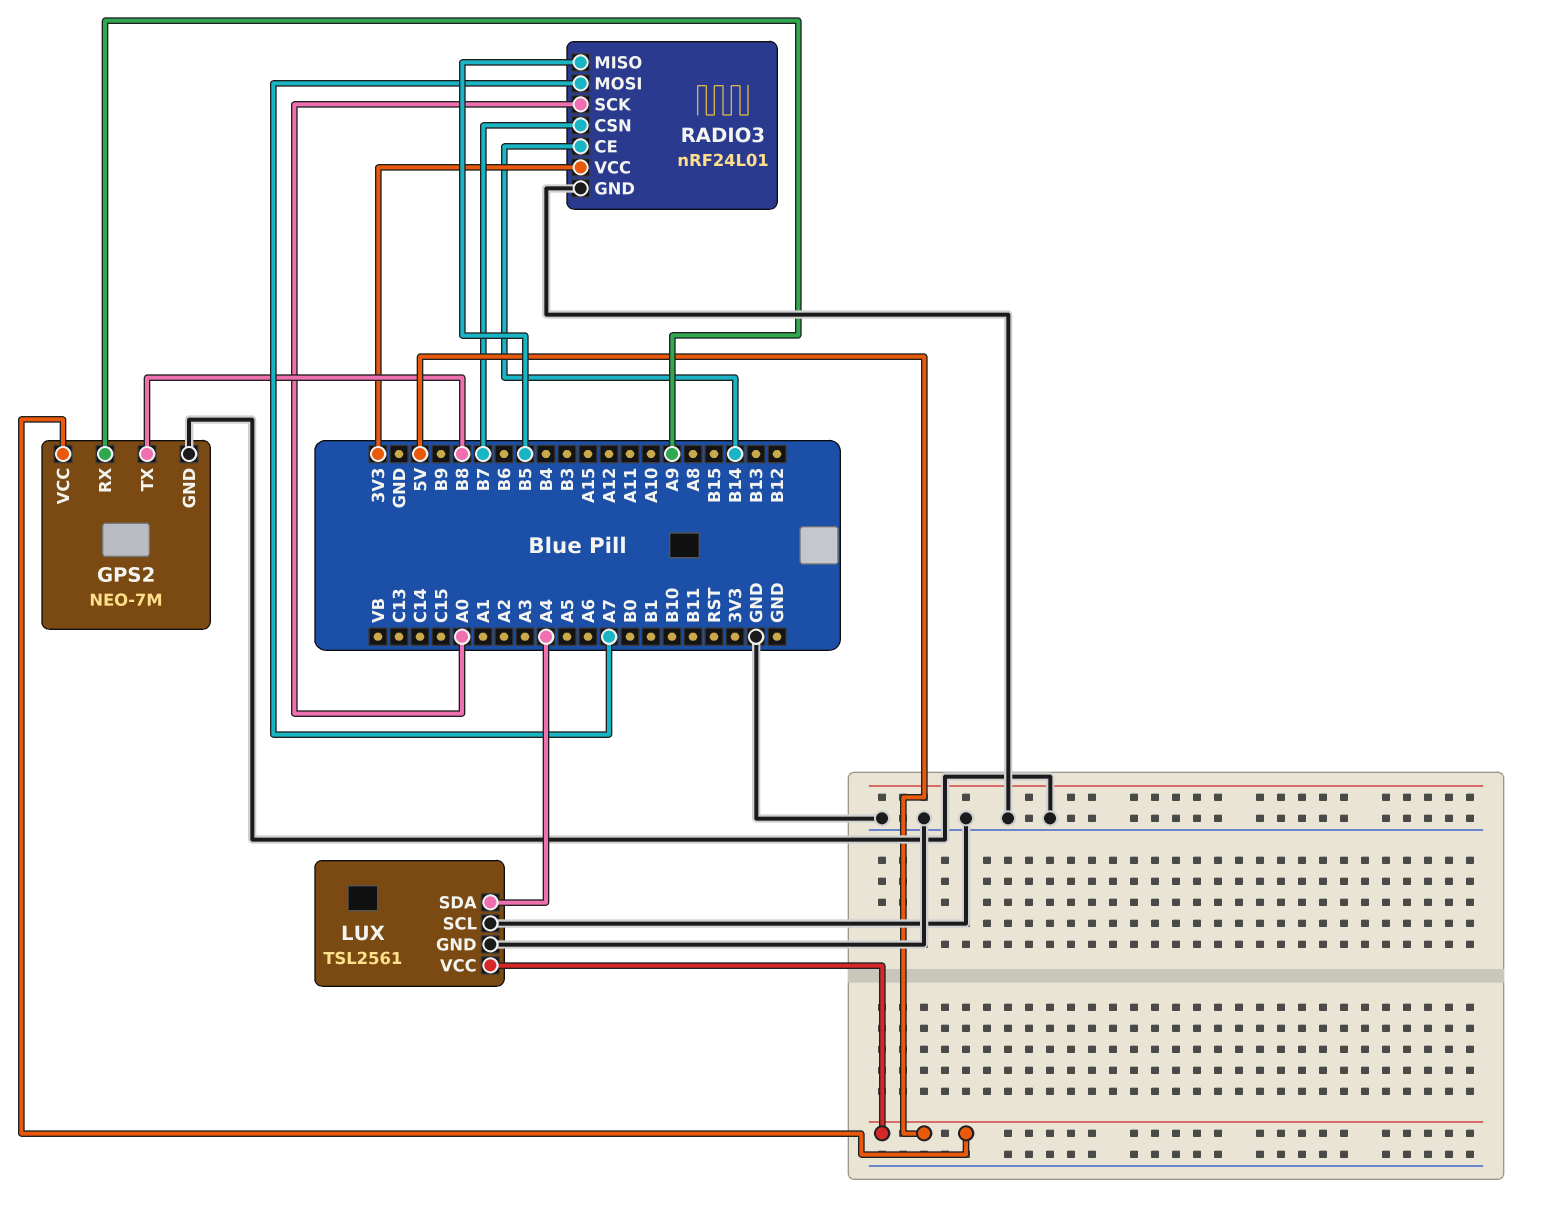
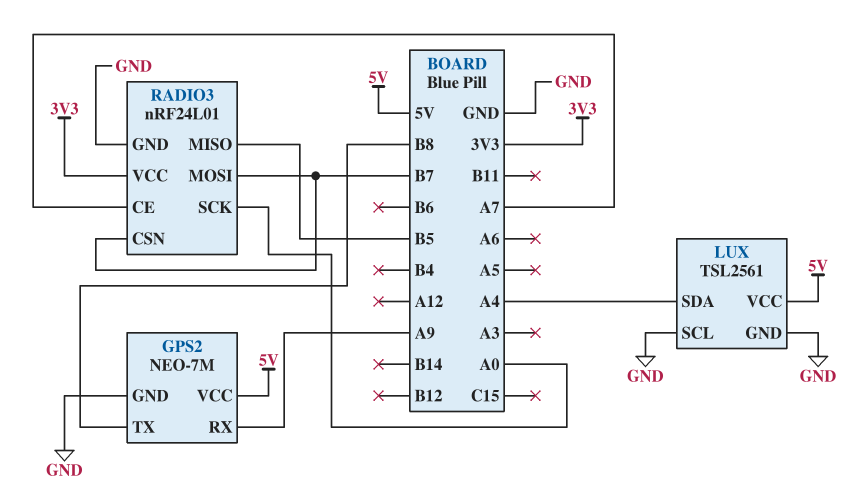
RADIO3 pin CE: B14 -> A7
RADIO3 pin MOSI: A7 -> B7

